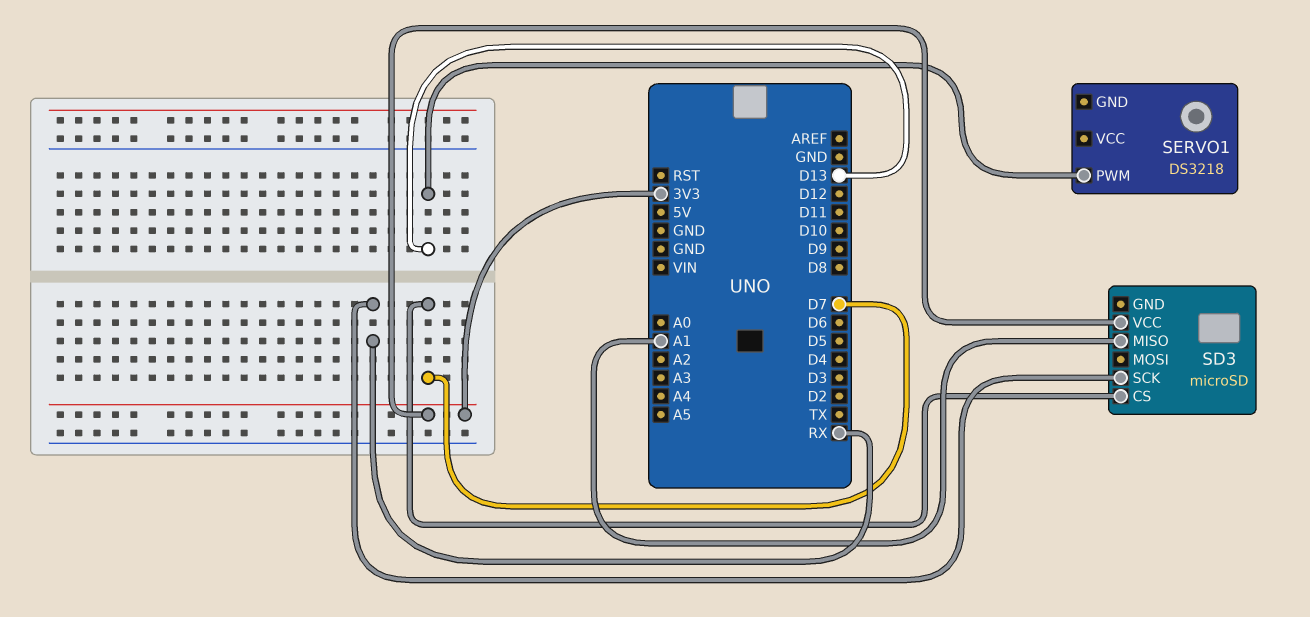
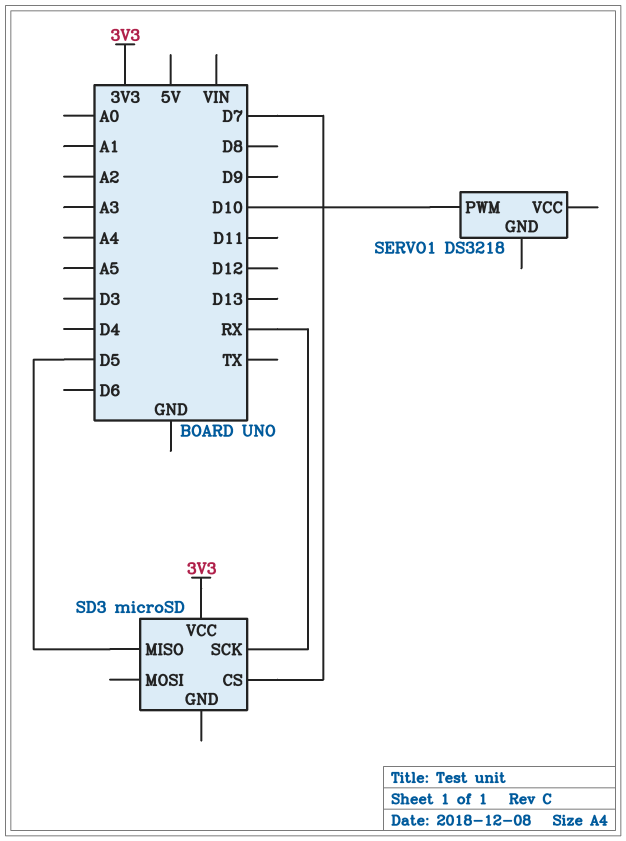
SD3 pin MISO: A1 -> D5
SERVO1 pin PWM: D13 -> D10

